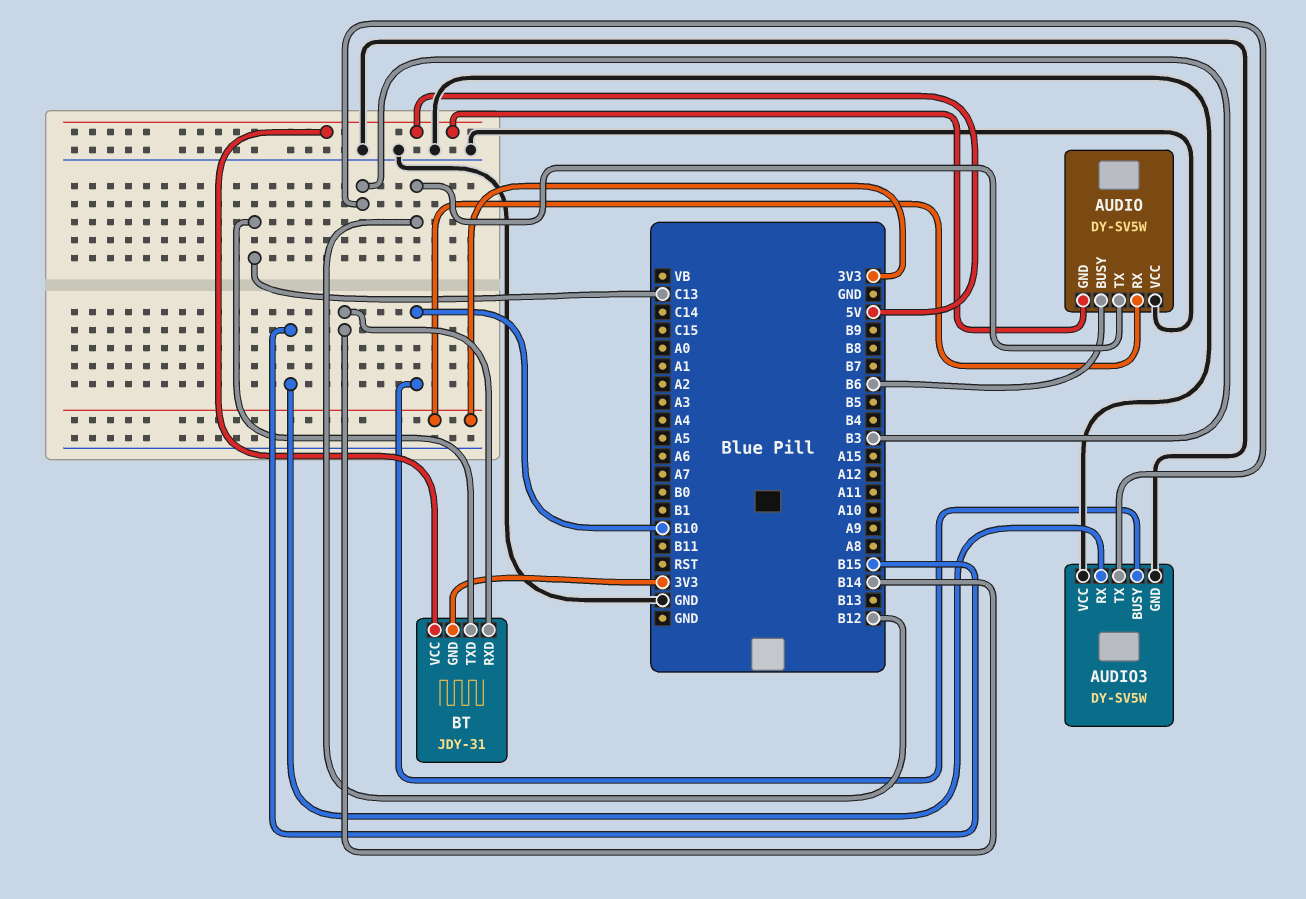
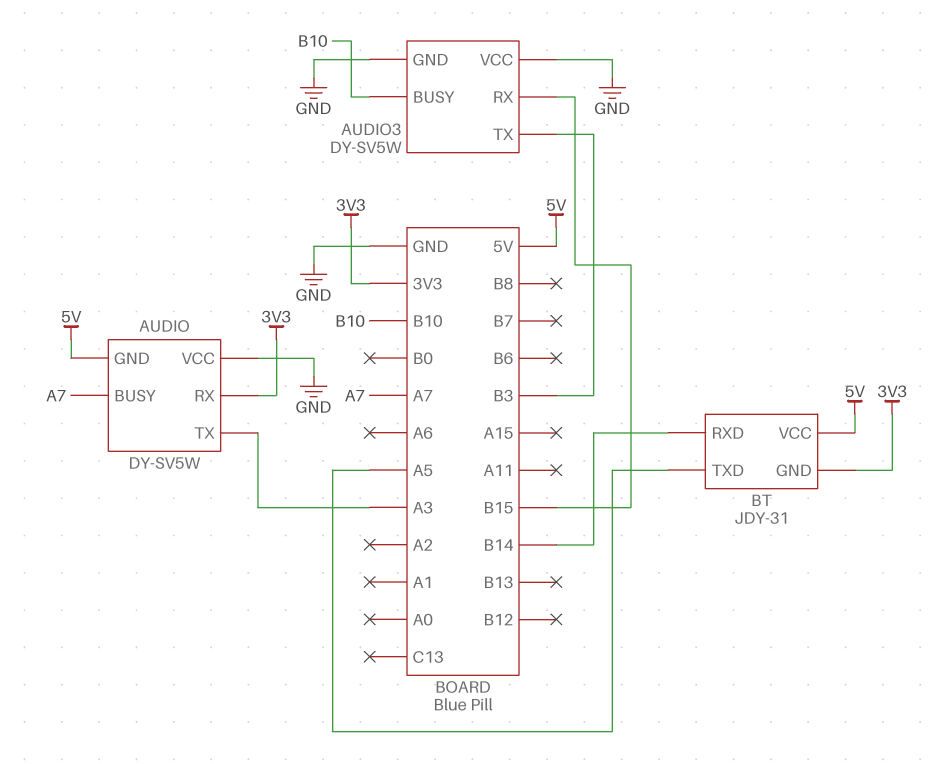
AUDIO pin BUSY: B6 -> A7
AUDIO pin TX: B12 -> A3
BT pin TXD: C13 -> A5

